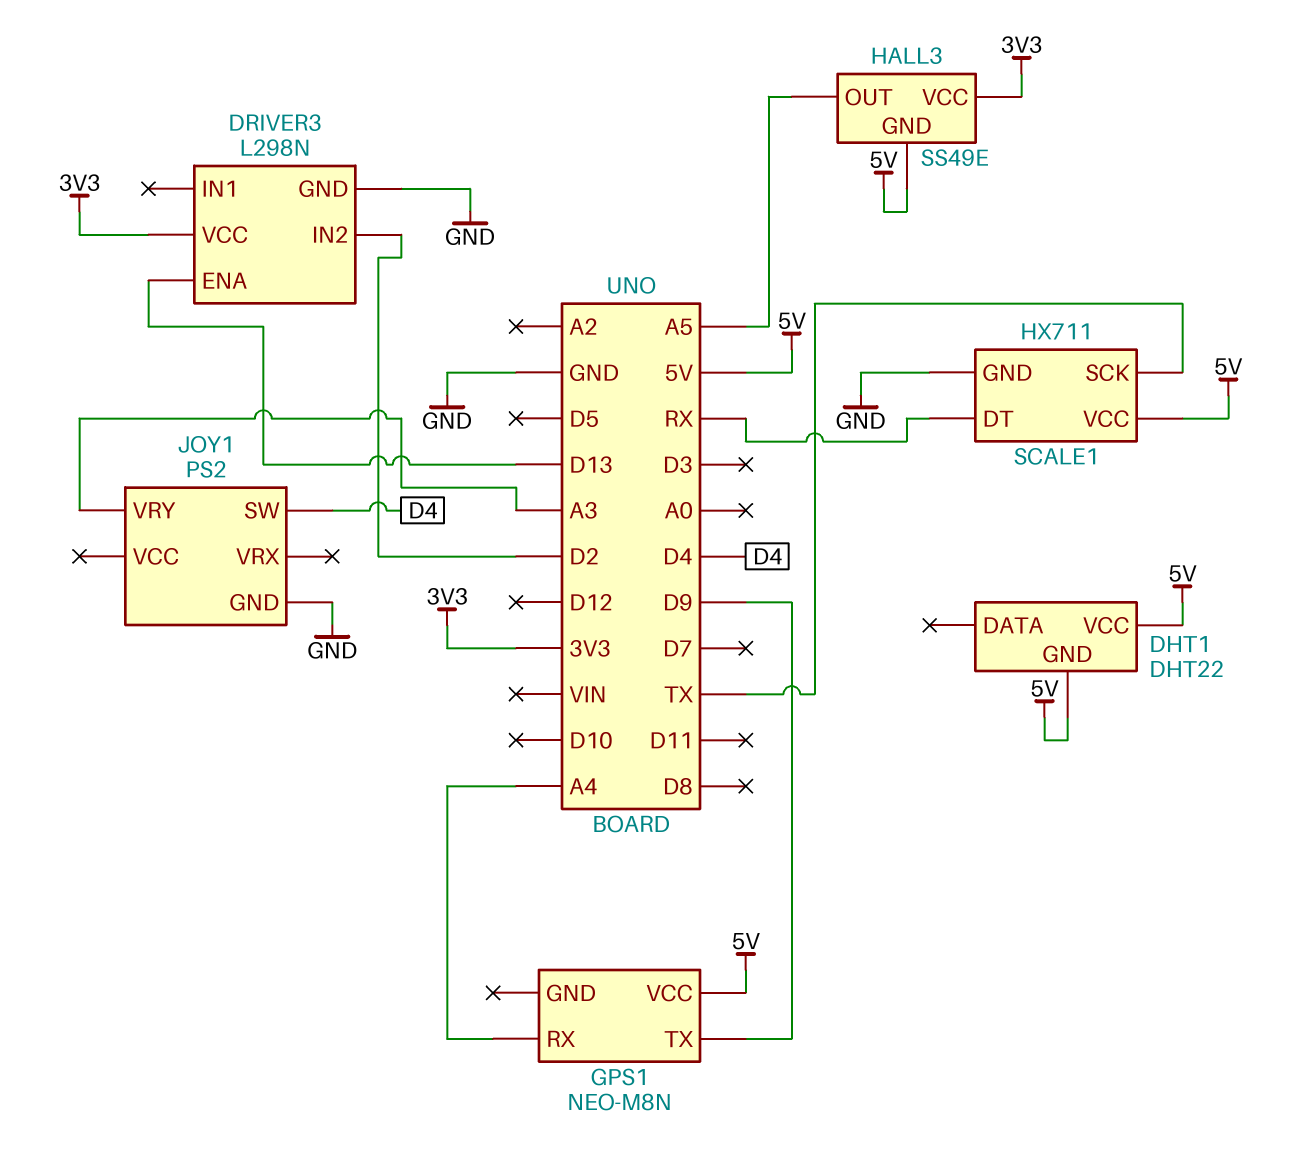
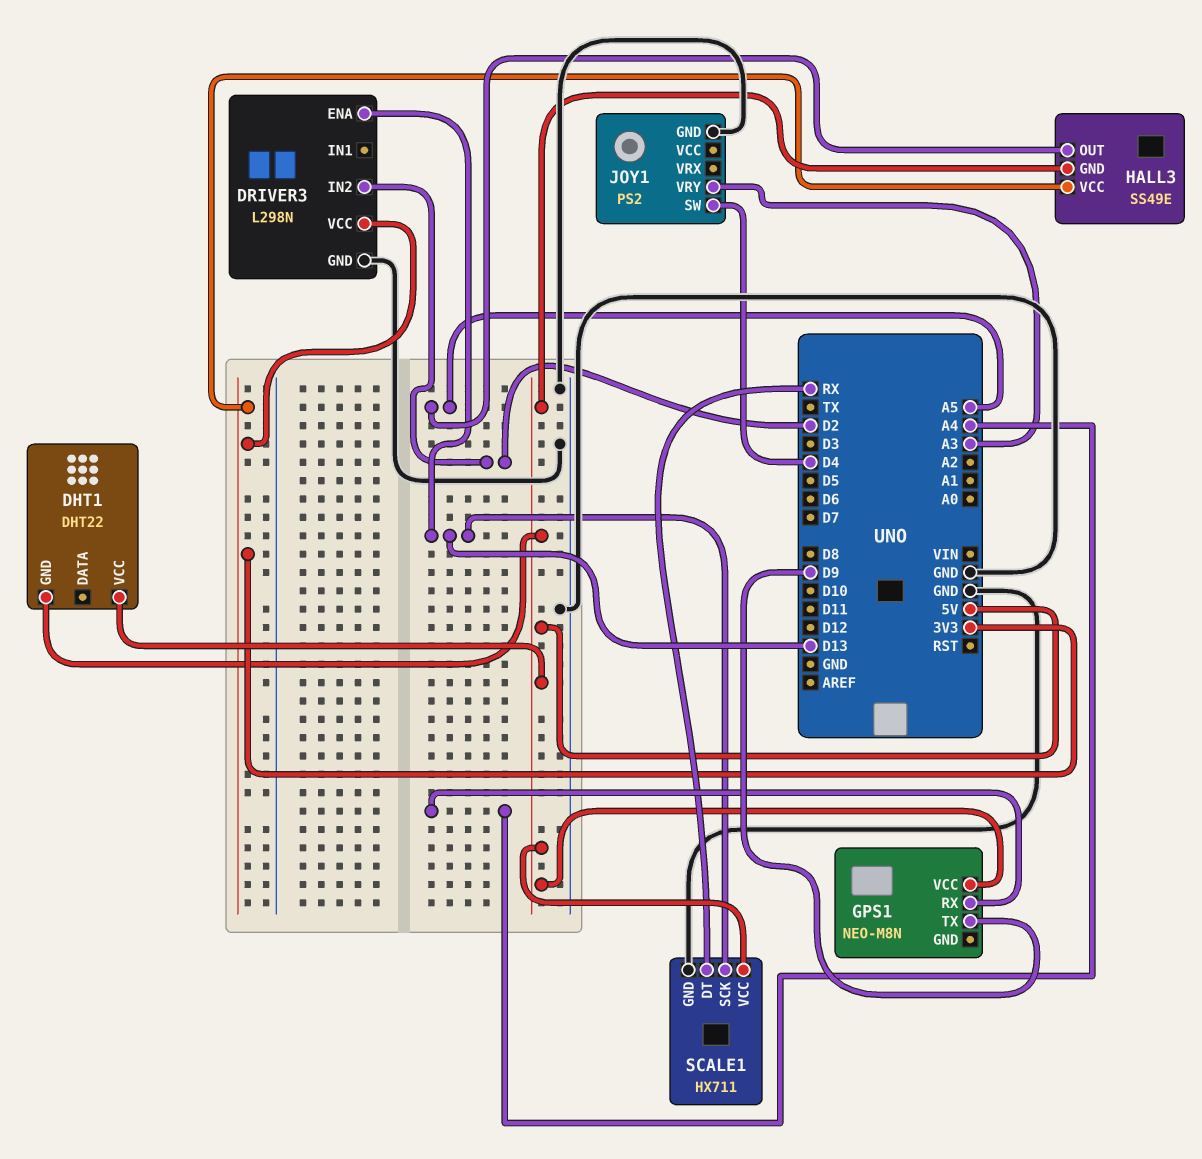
SCALE1 pin SCK: TX -> D13

